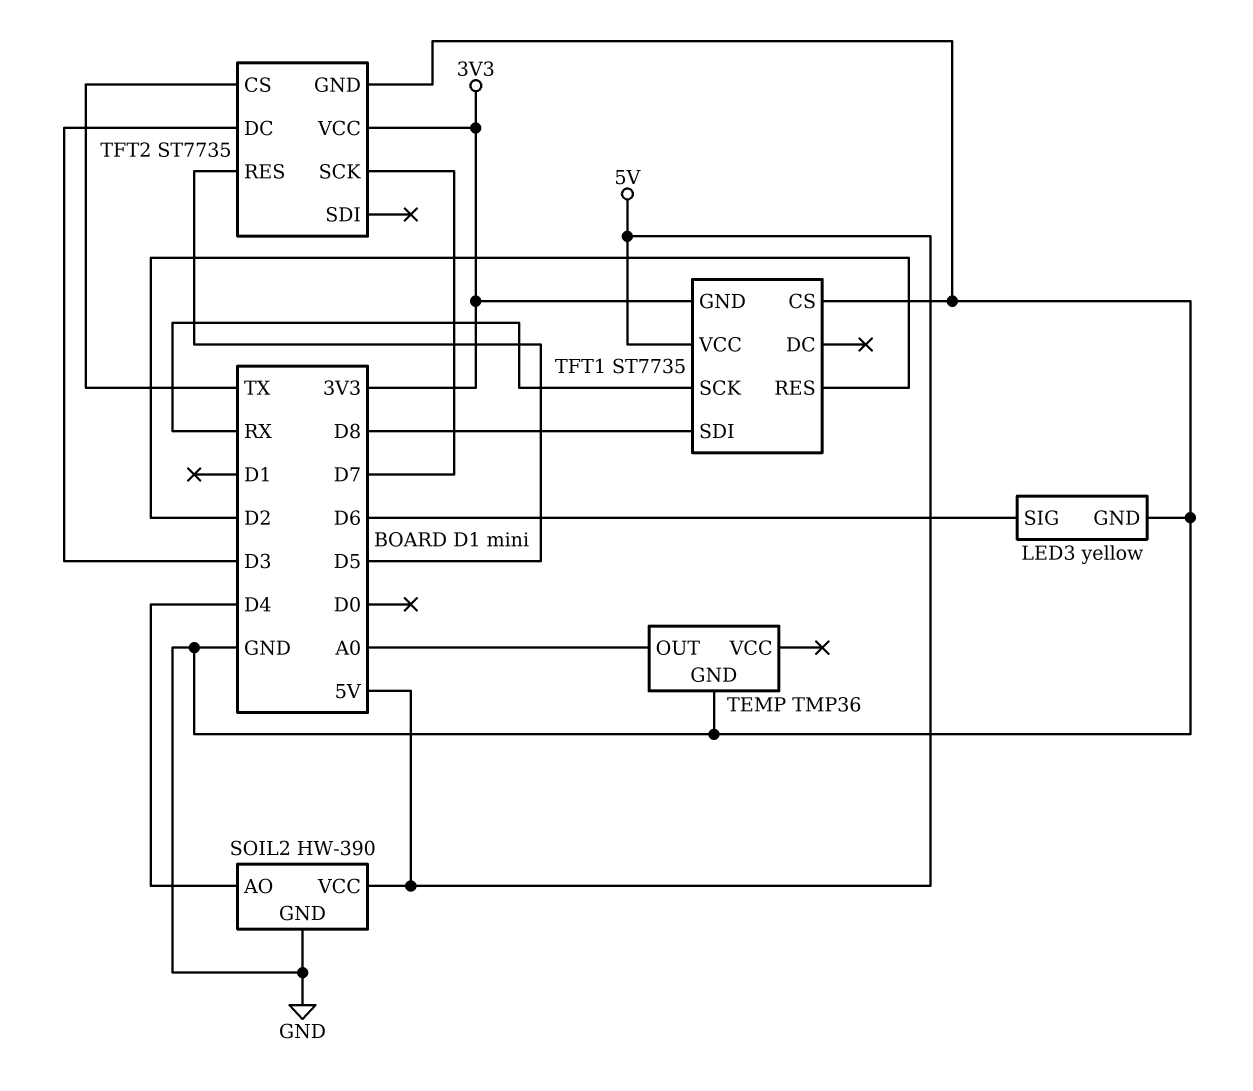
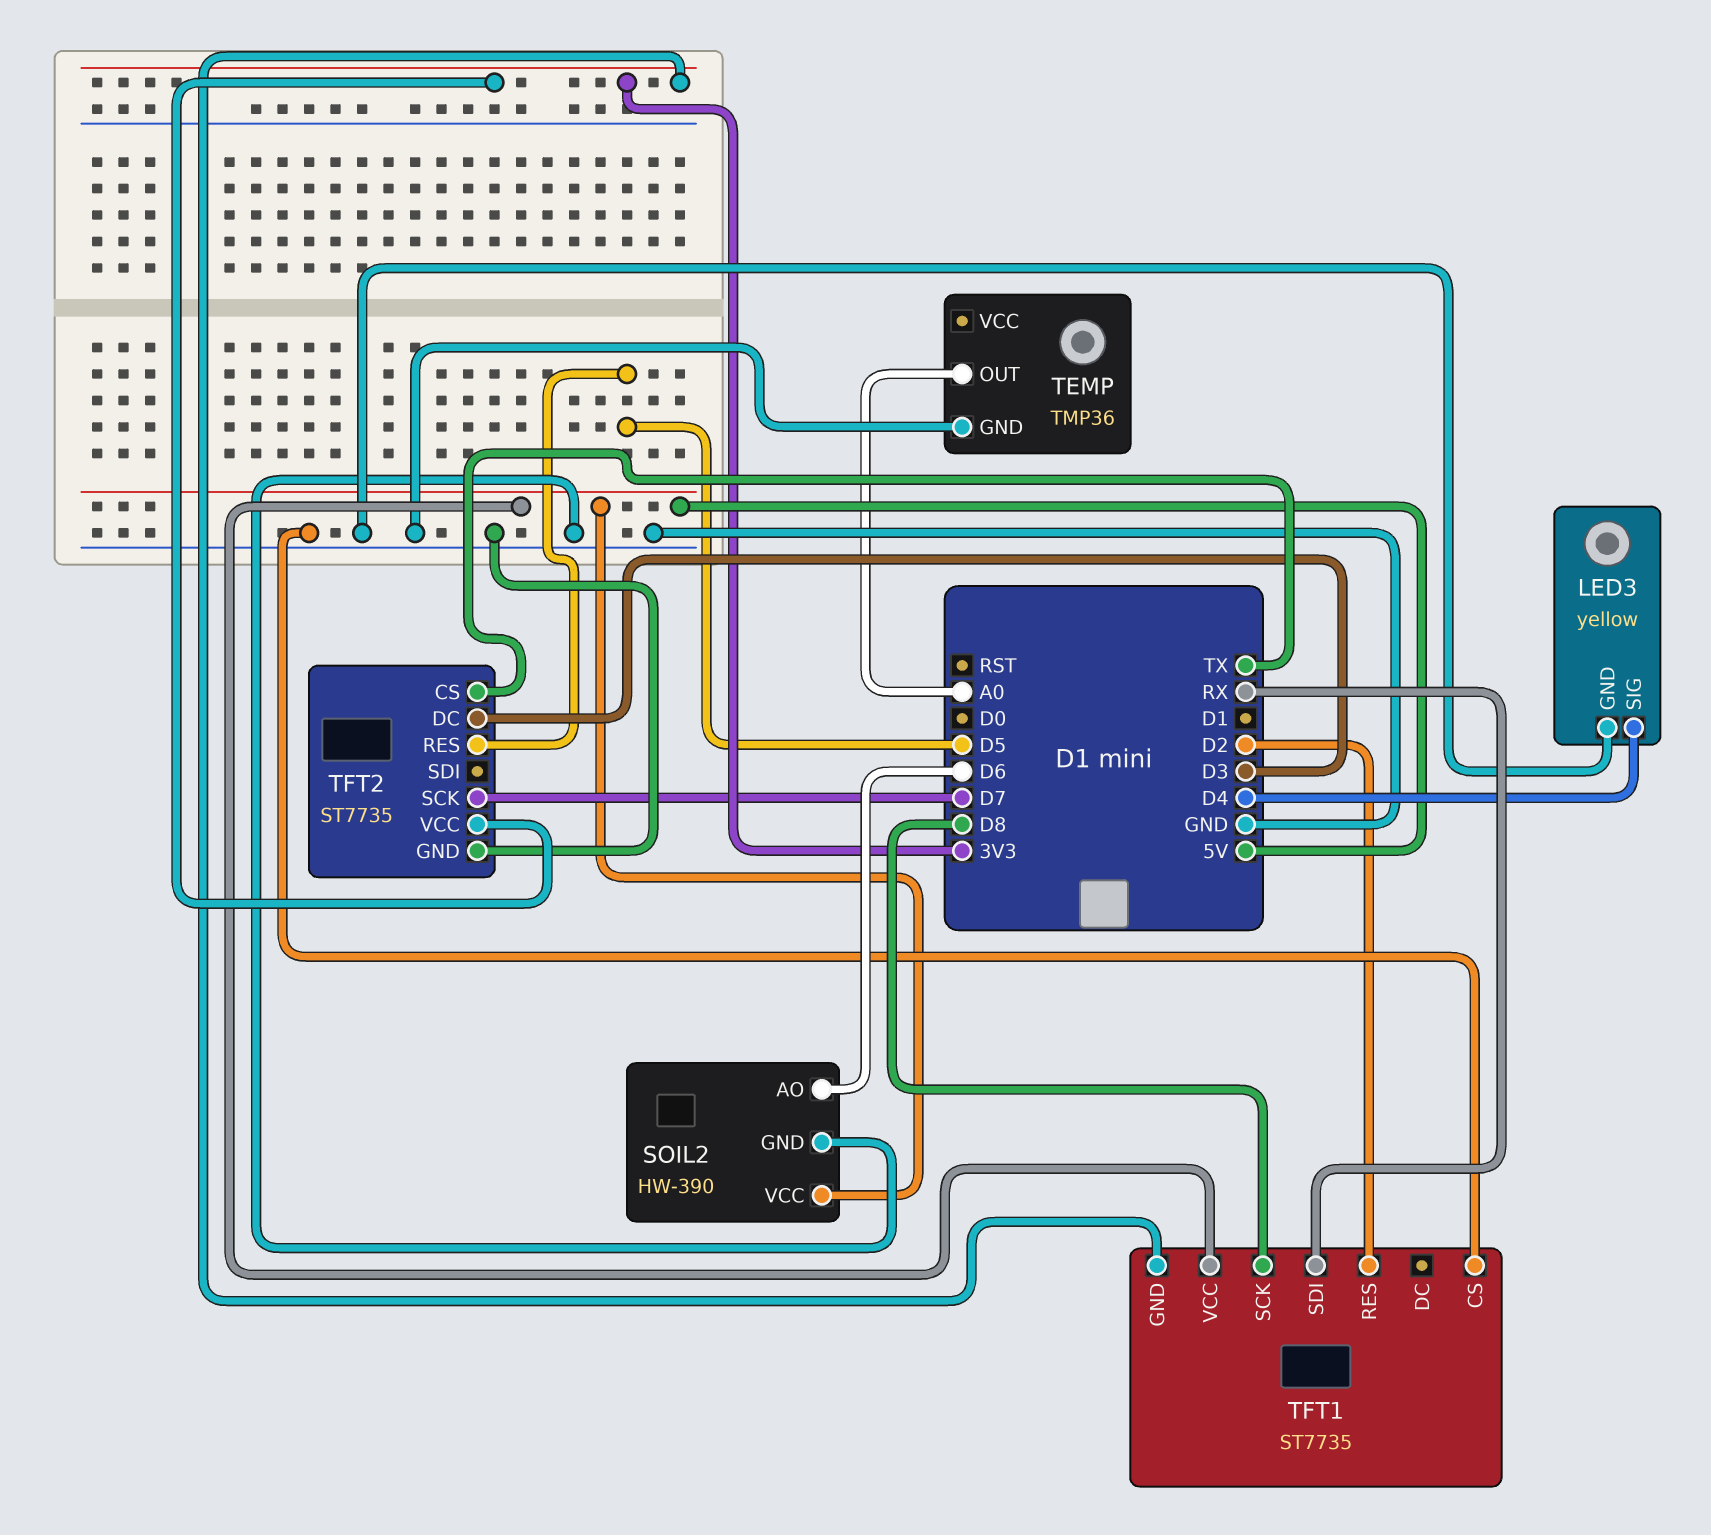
LED3 pin SIG: D6 -> D4
SOIL2 pin AO: D4 -> D6
TFT1 pin SCK: RX -> D8
TFT1 pin SDI: D8 -> RX

